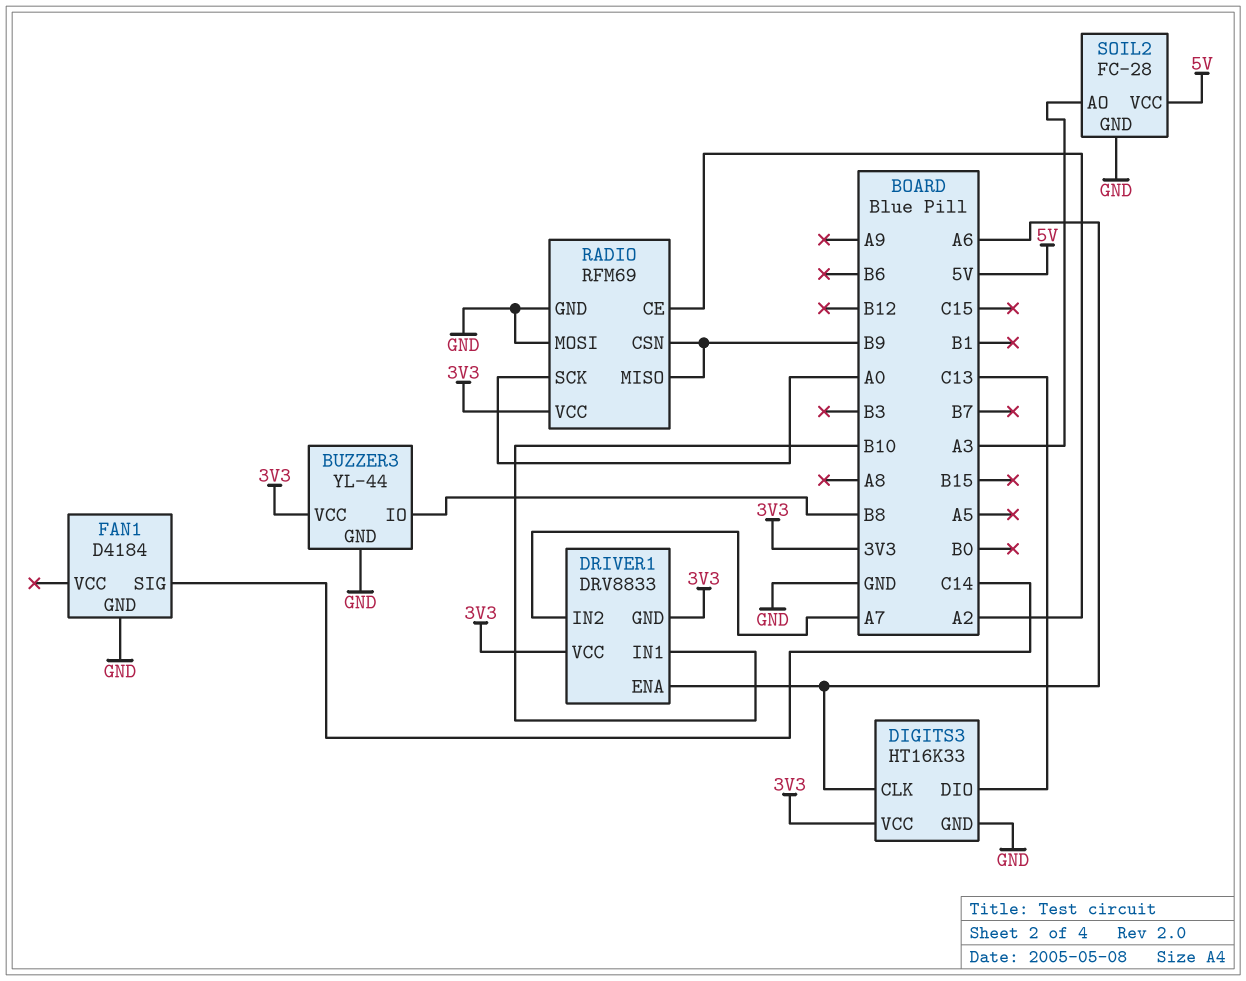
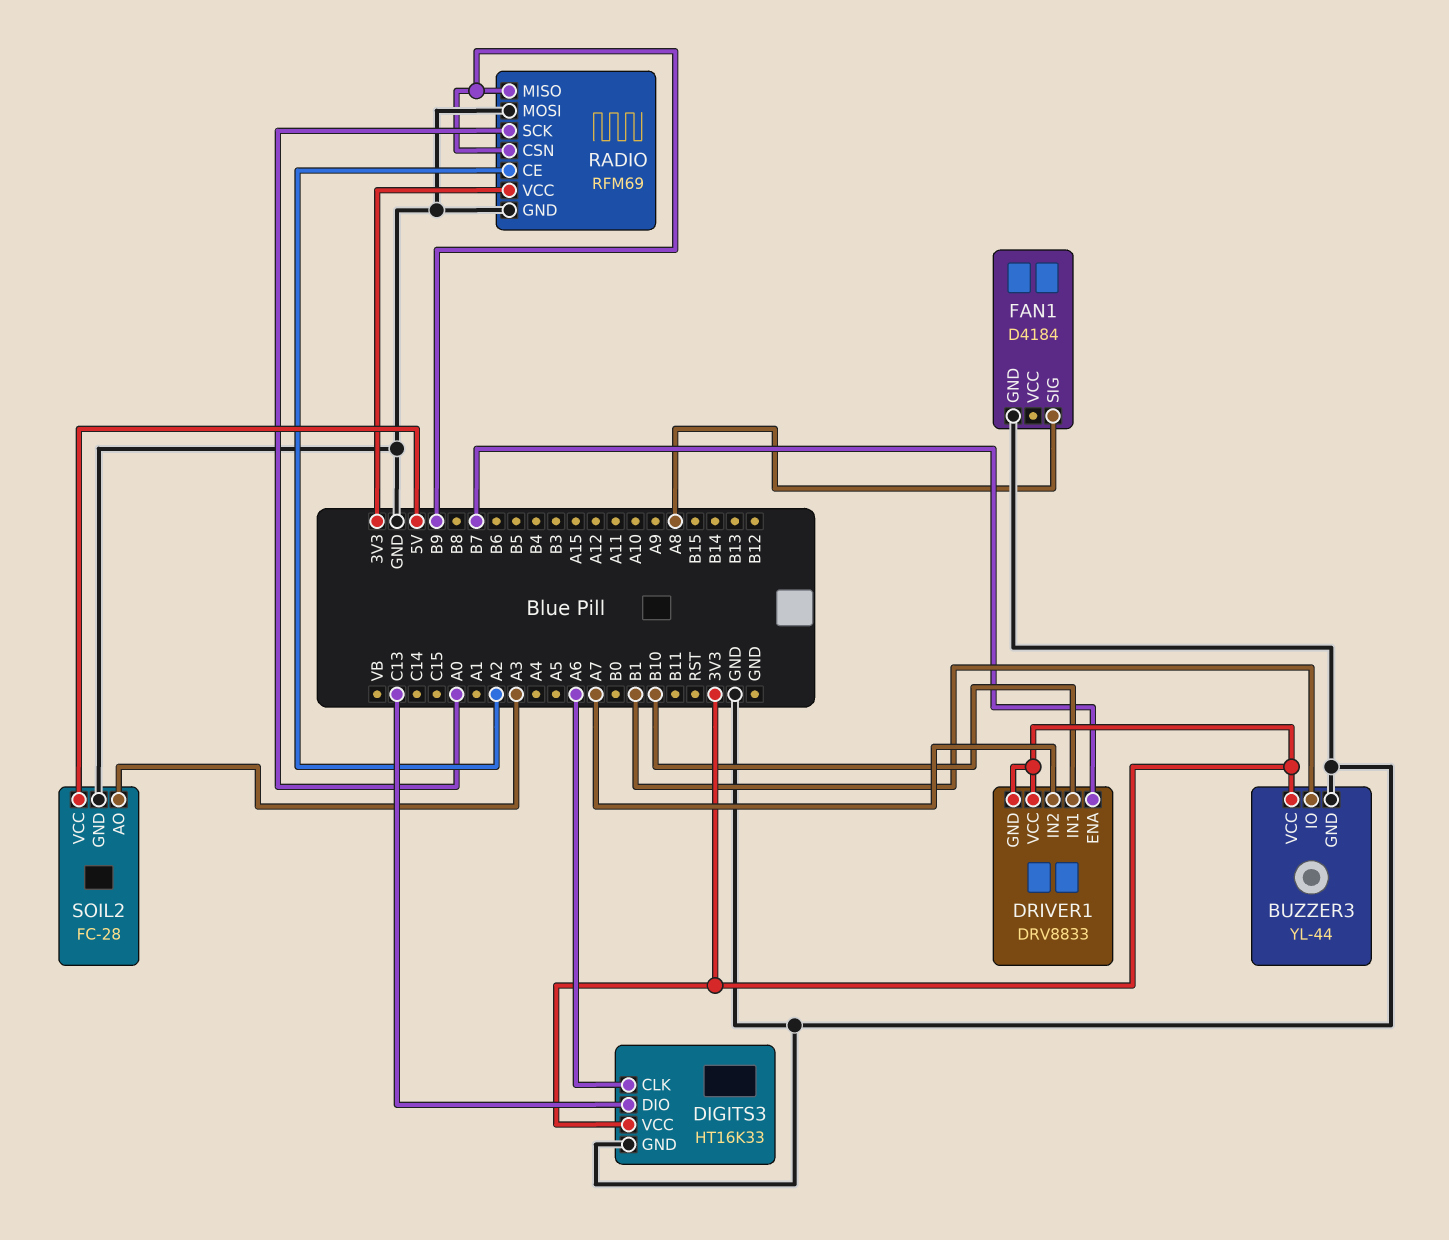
BUZZER3 pin IO: B8 -> B1
DRIVER1 pin ENA: A6 -> B7
FAN1 pin SIG: C14 -> A8

